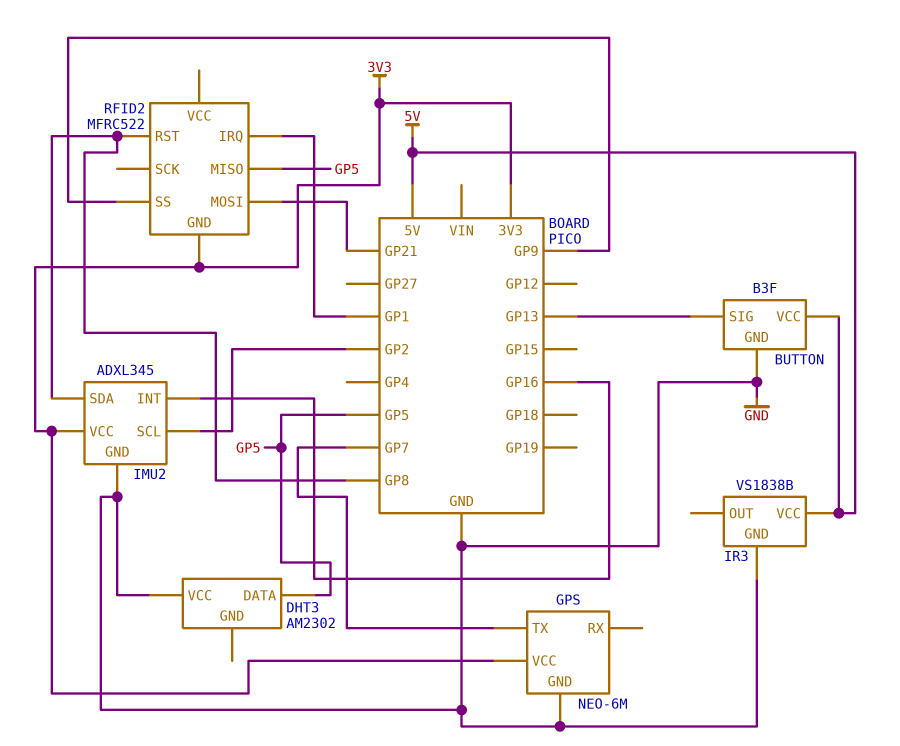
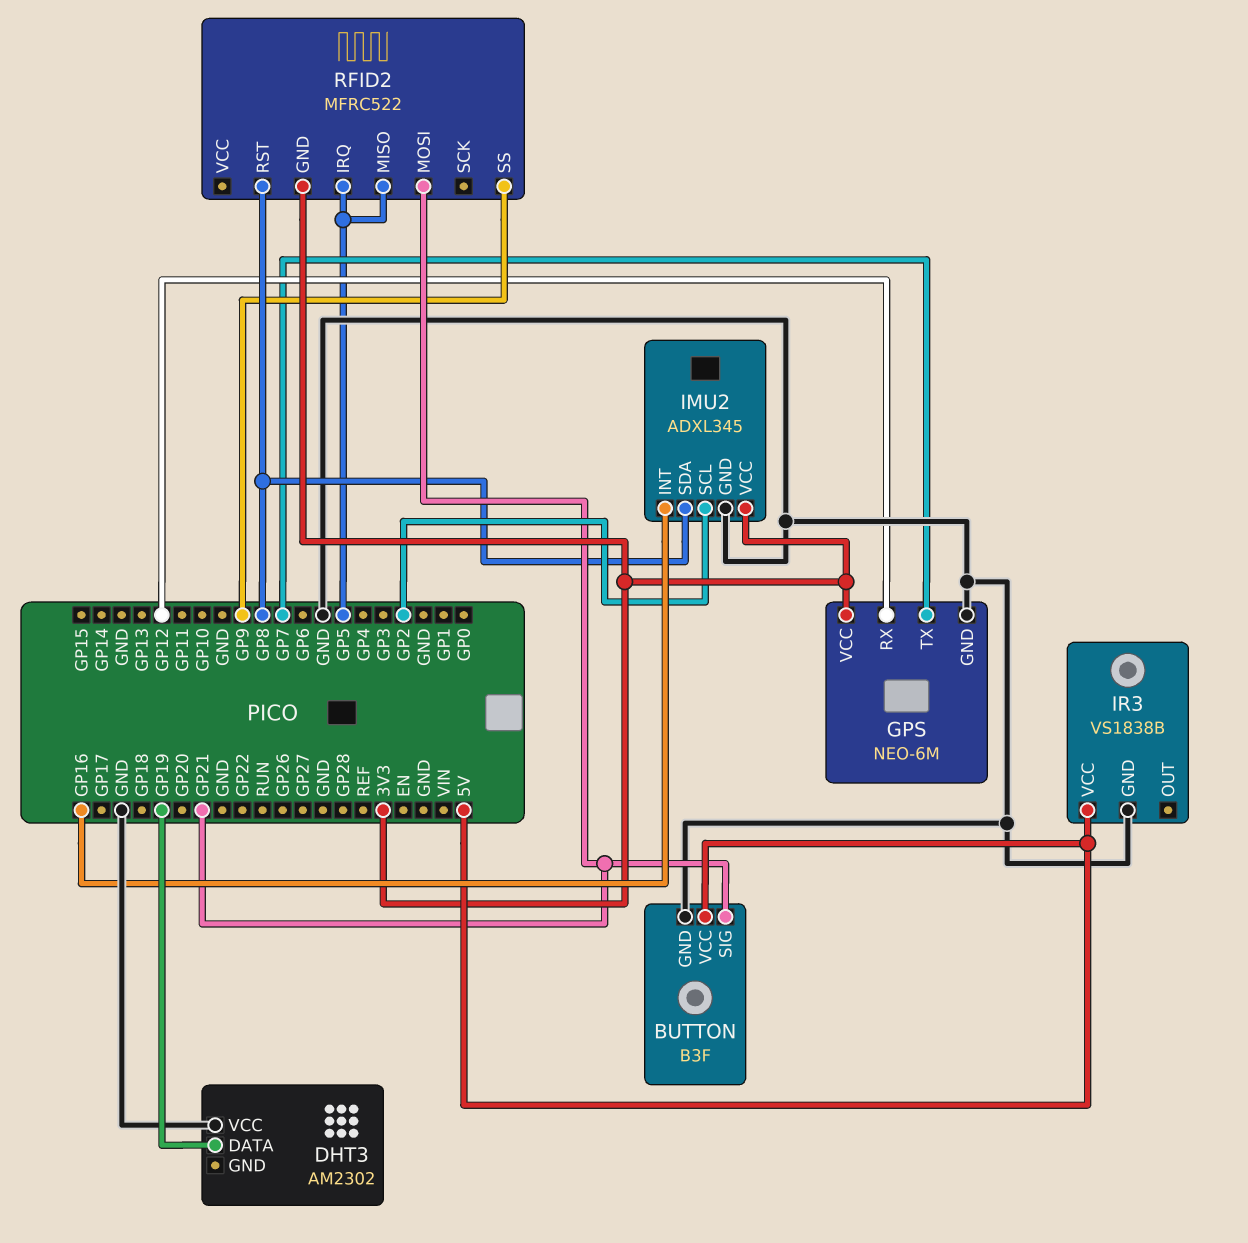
BUTTON pin SIG: GP13 -> GP21
DHT3 pin DATA: GP5 -> GP19
GPS pin RX: none -> GP12
RFID2 pin IRQ: GP1 -> GP5

